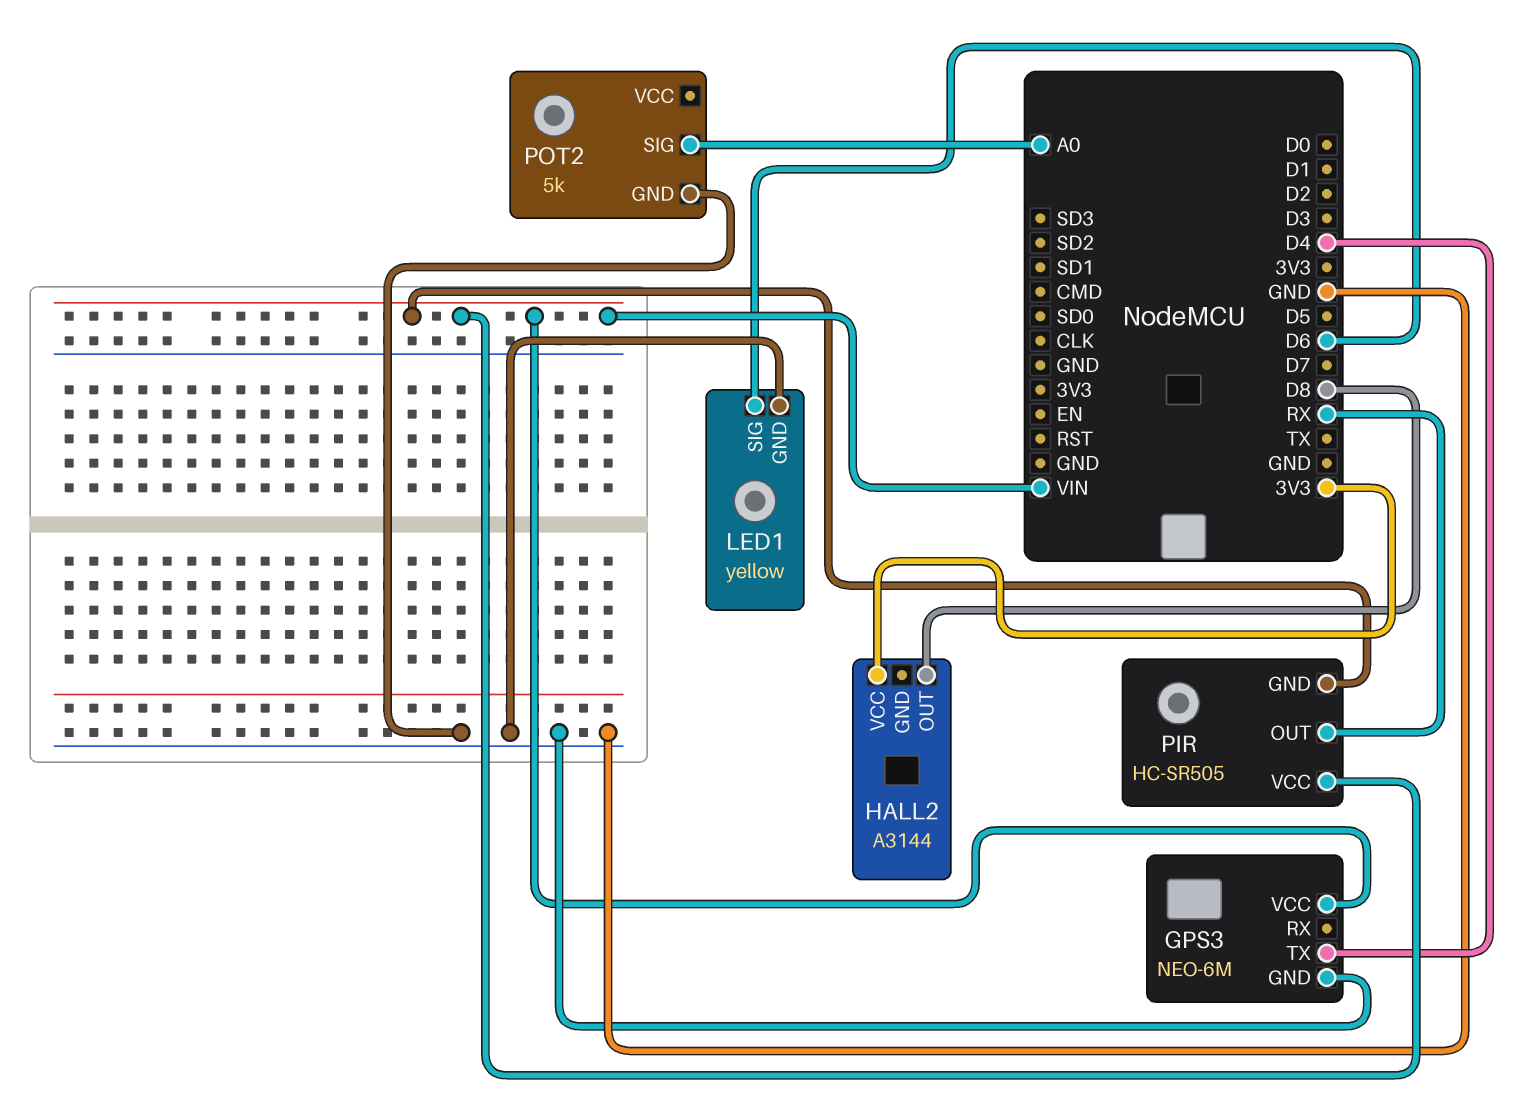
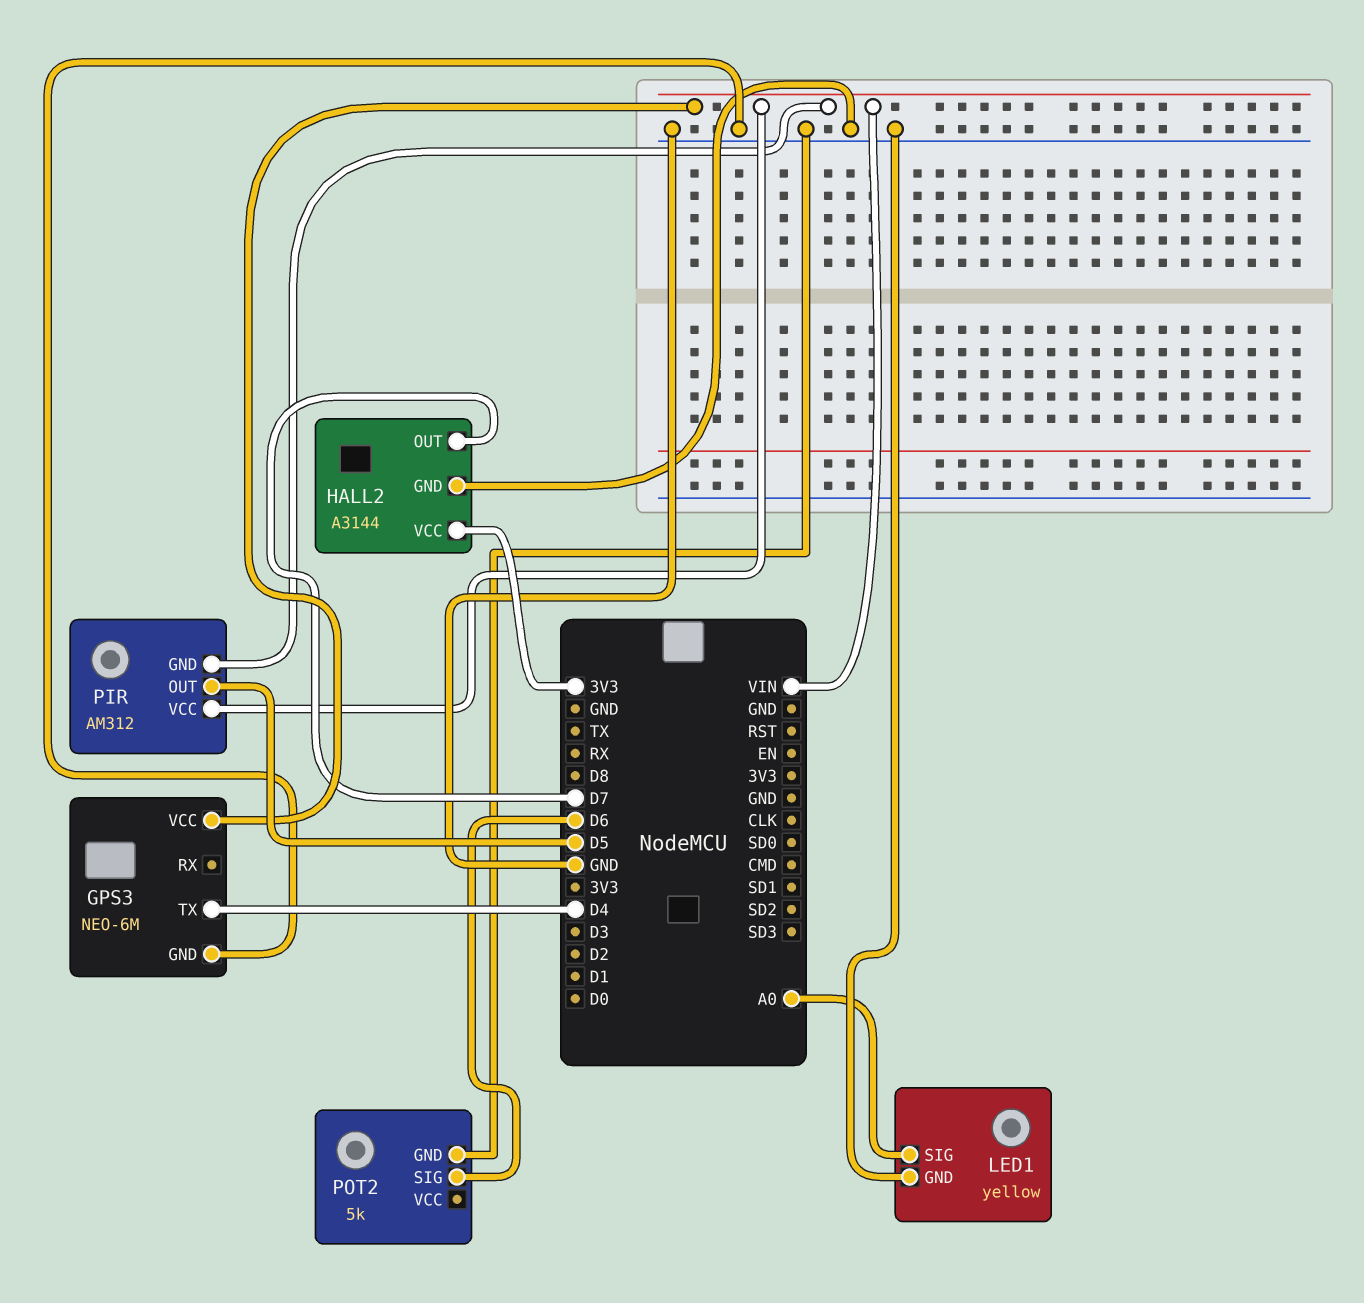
HALL2 pin GND: none -> GND
HALL2 pin OUT: D8 -> D7
LED1 pin SIG: D6 -> A0
PIR: HC-SR505 -> AM312
PIR pin OUT: RX -> D5
POT2 pin SIG: A0 -> D6

